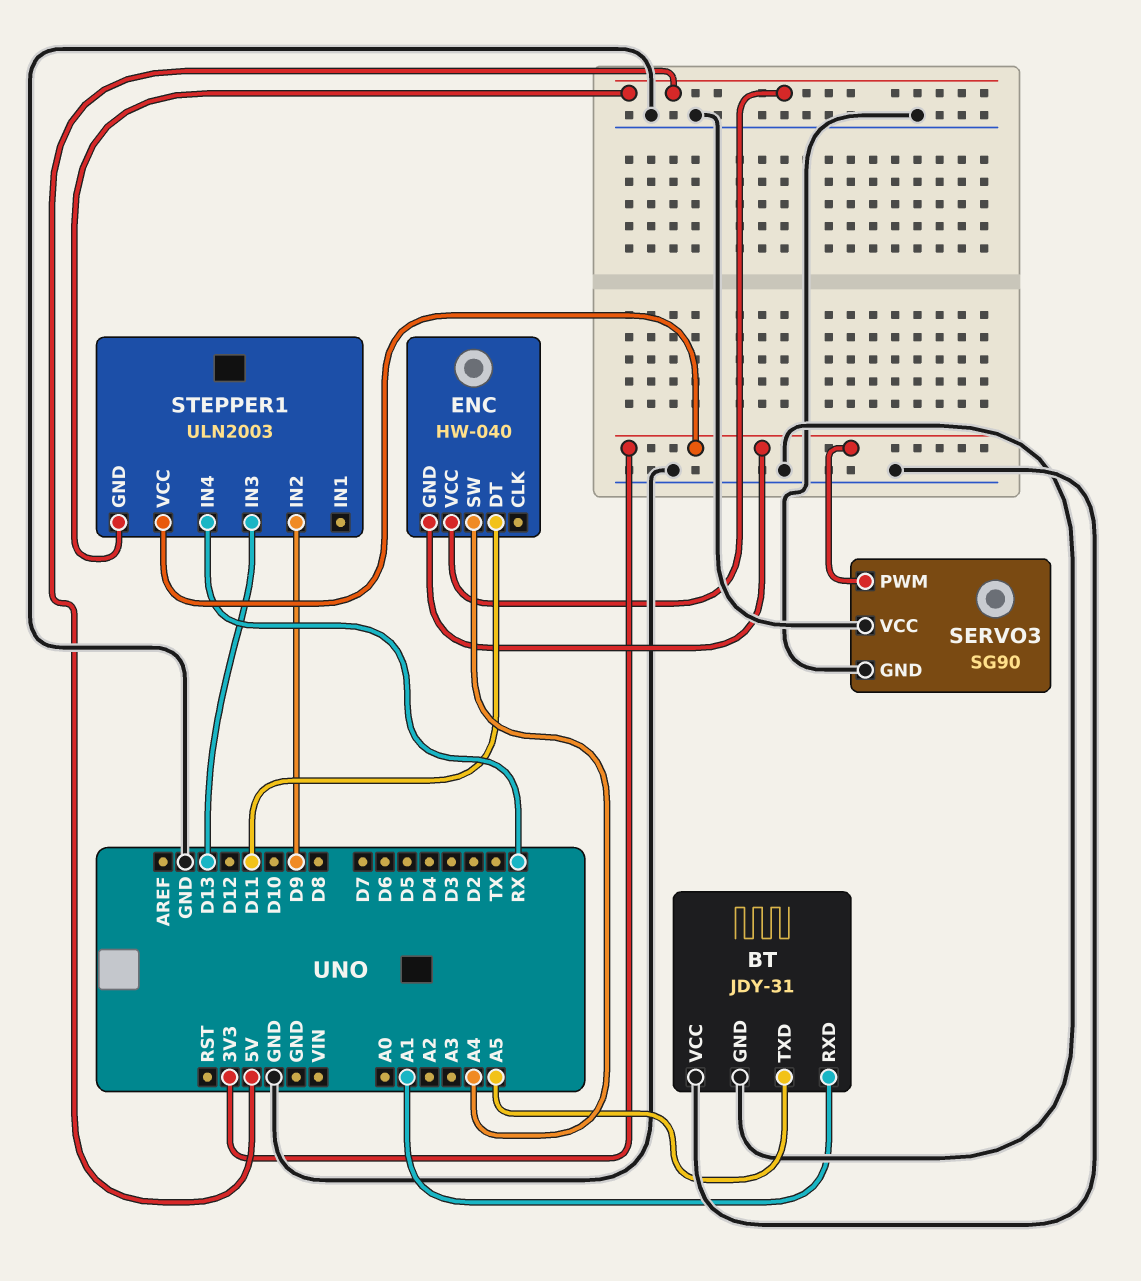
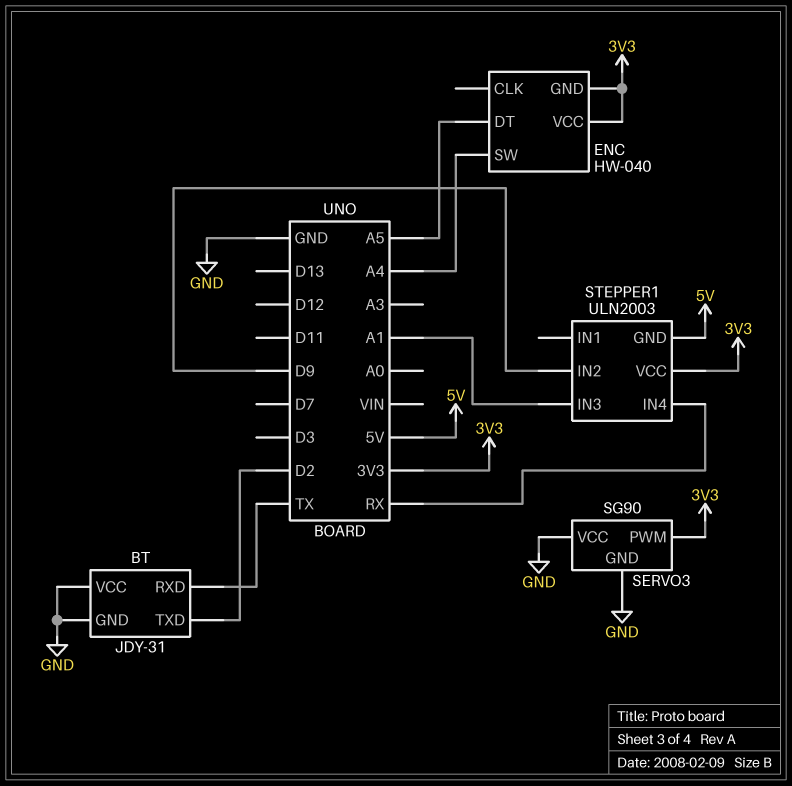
BT pin RXD: A1 -> TX
BT pin TXD: A5 -> D2
ENC pin DT: D11 -> A5
ENC pin VCC: 5V -> 3V3
STEPPER1 pin IN3: D13 -> A1

